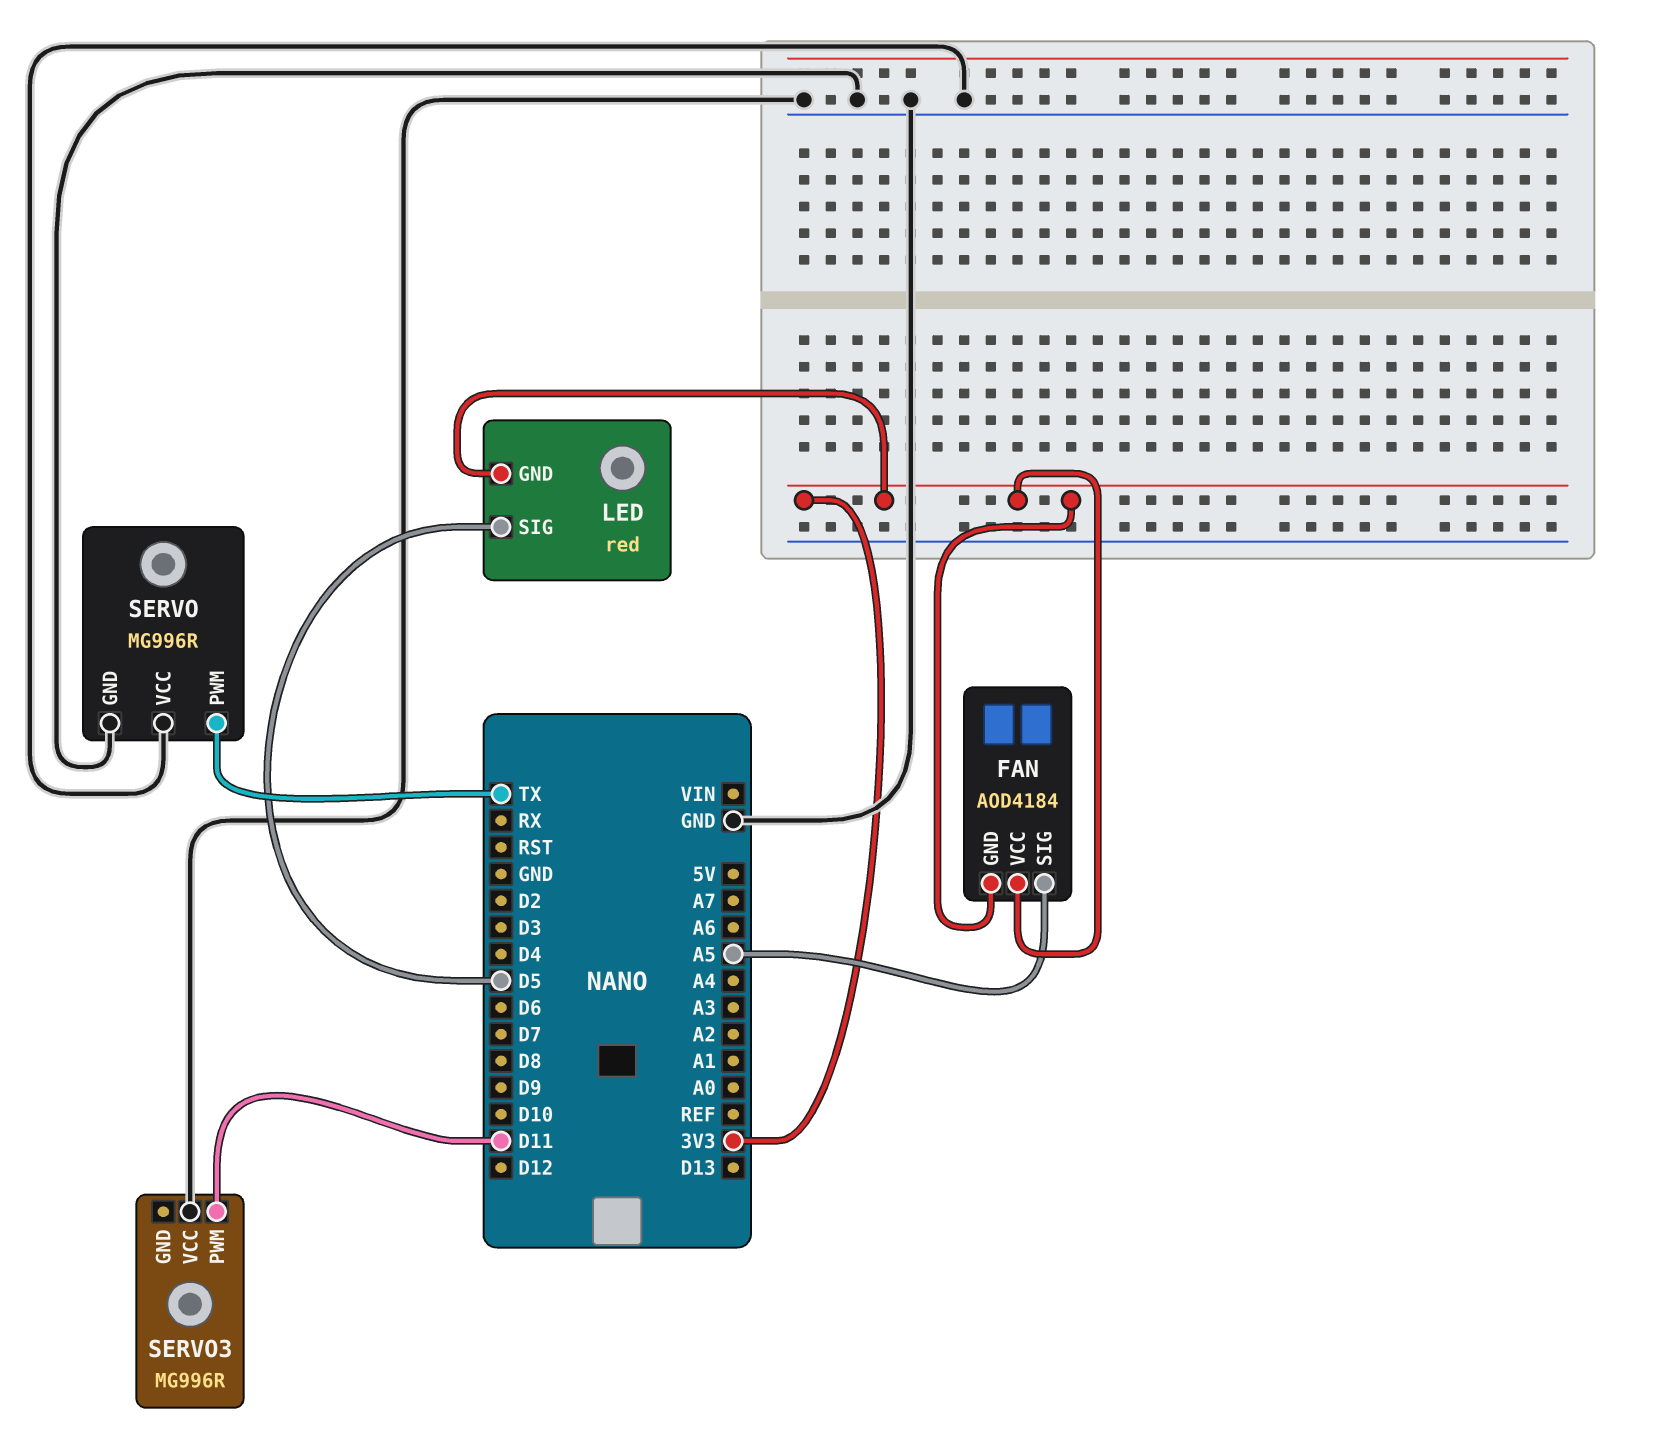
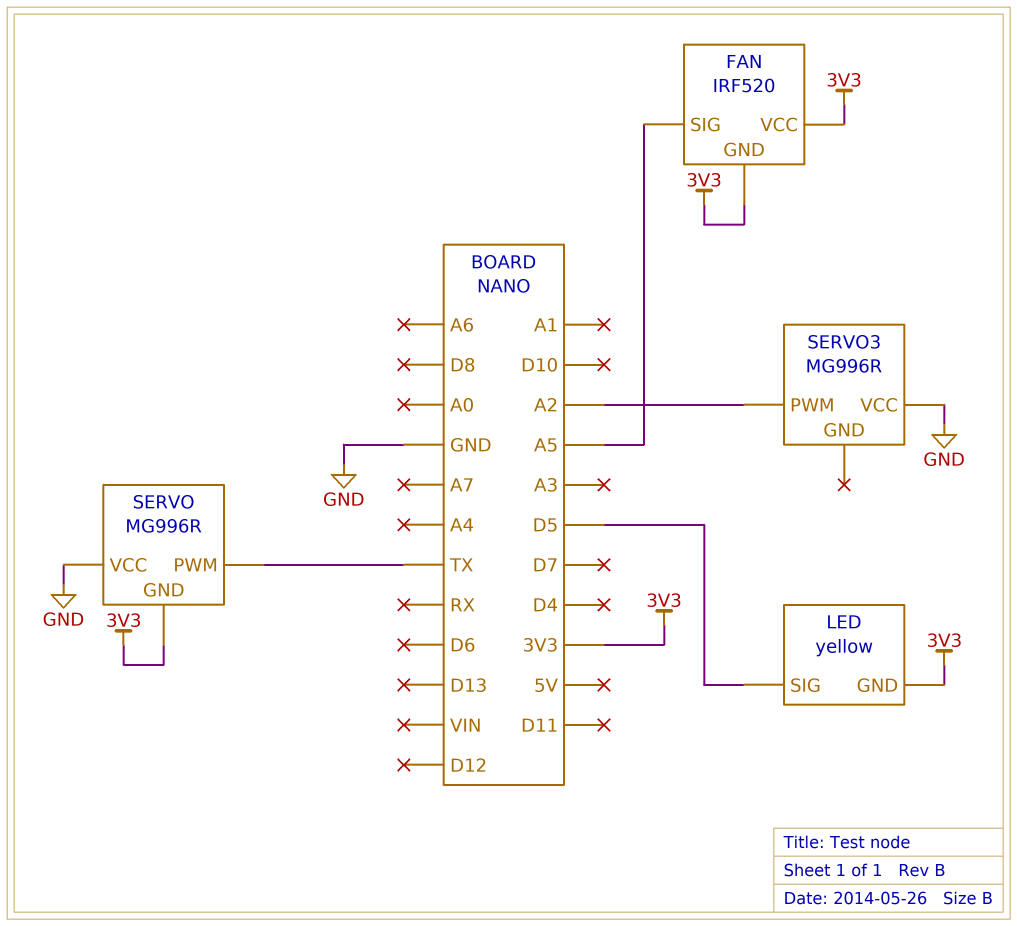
FAN: AOD4184 -> IRF520
LED: red -> yellow
SERVO pin GND: GND -> 3V3
SERVO3 pin PWM: D11 -> A2

